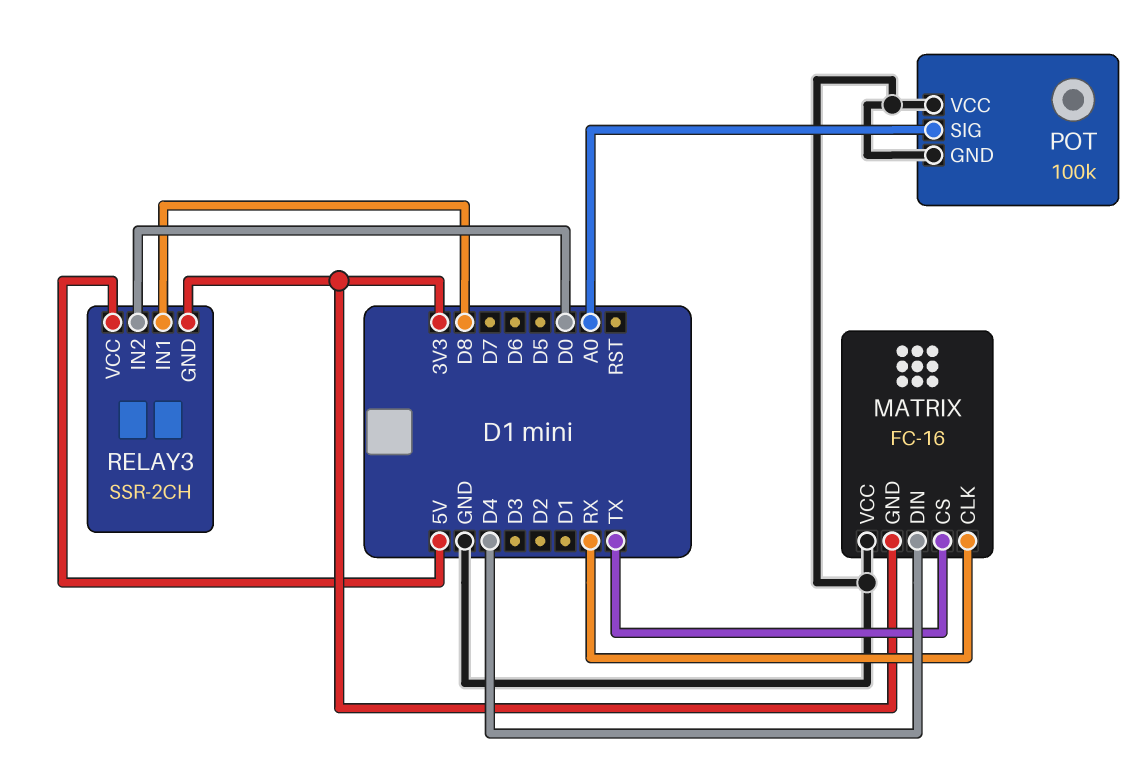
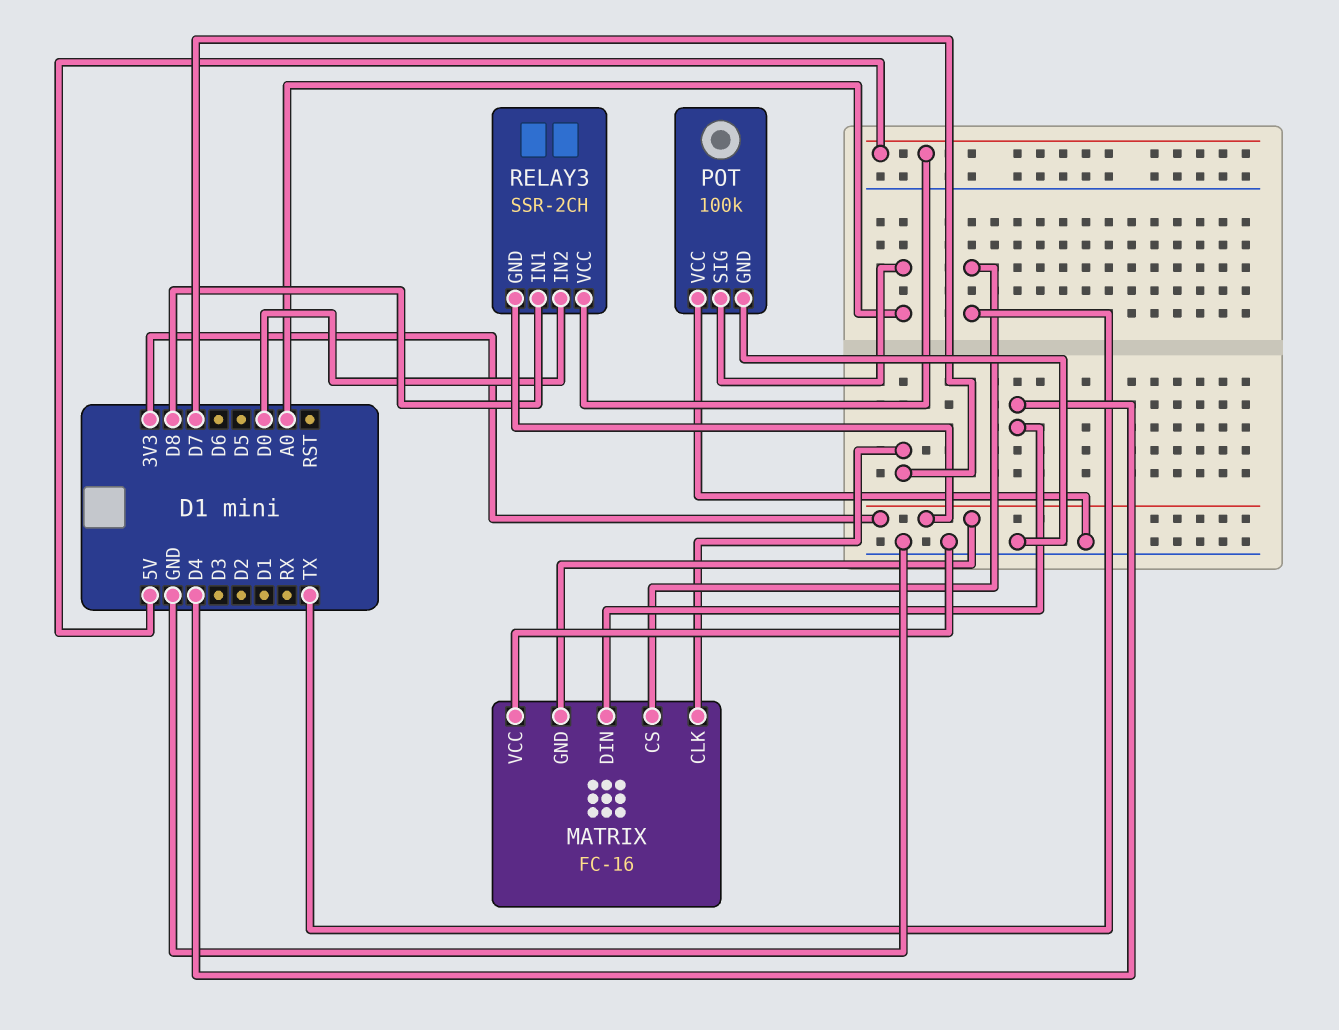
MATRIX pin CLK: RX -> D7

